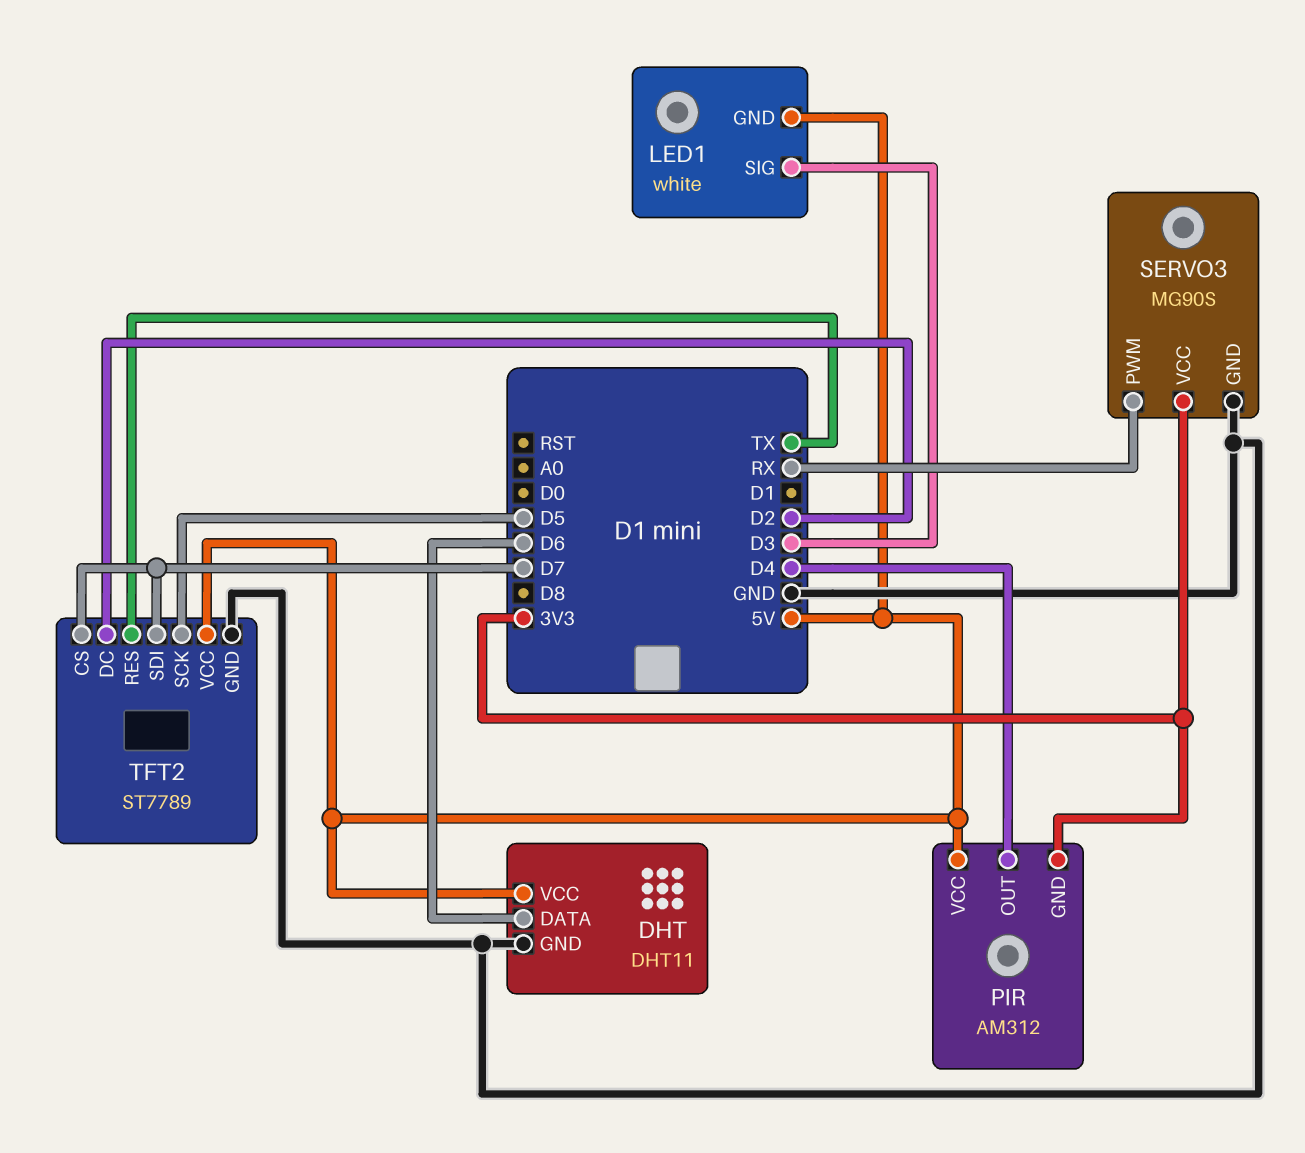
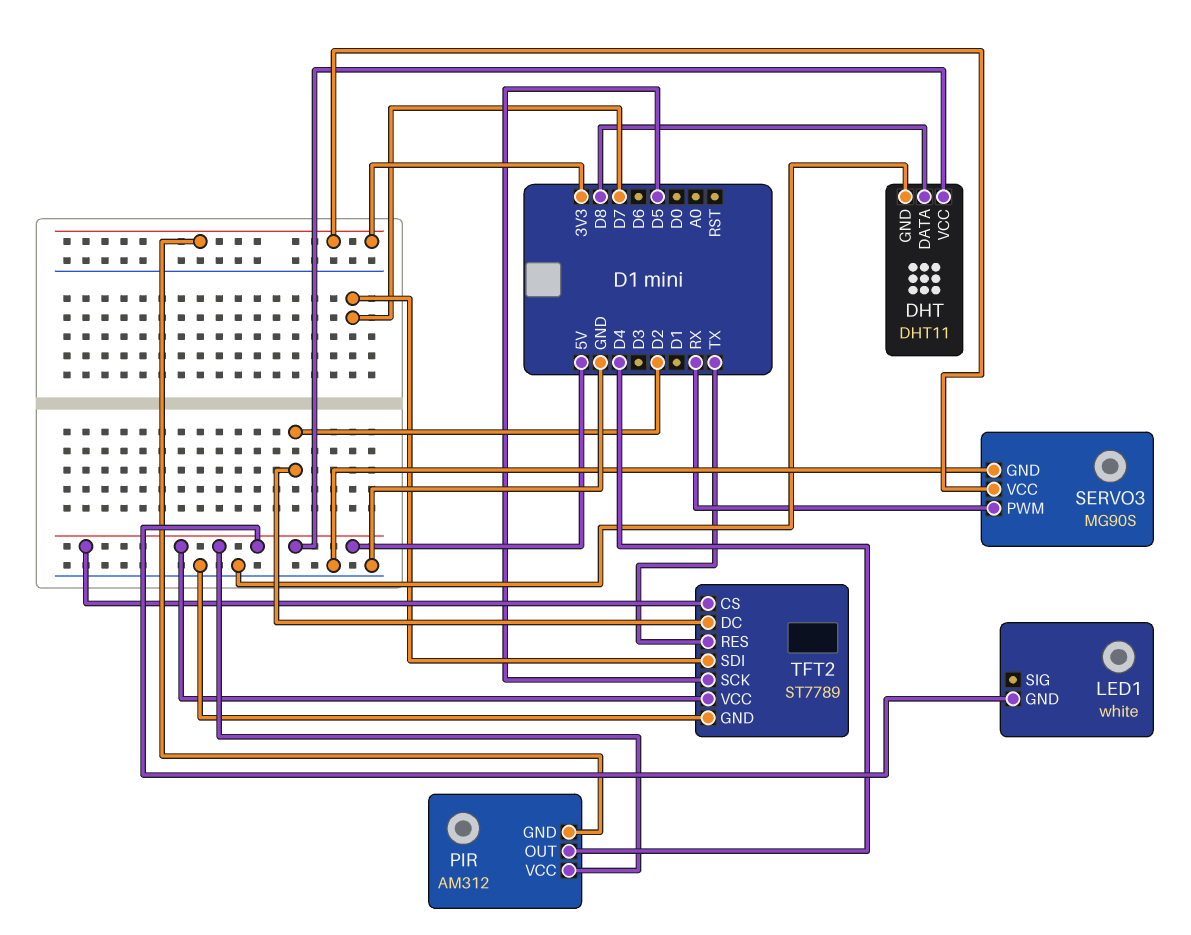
DHT pin DATA: D6 -> D8
LED1 pin SIG: D3 -> none
TFT2 pin CS: D7 -> 5V

